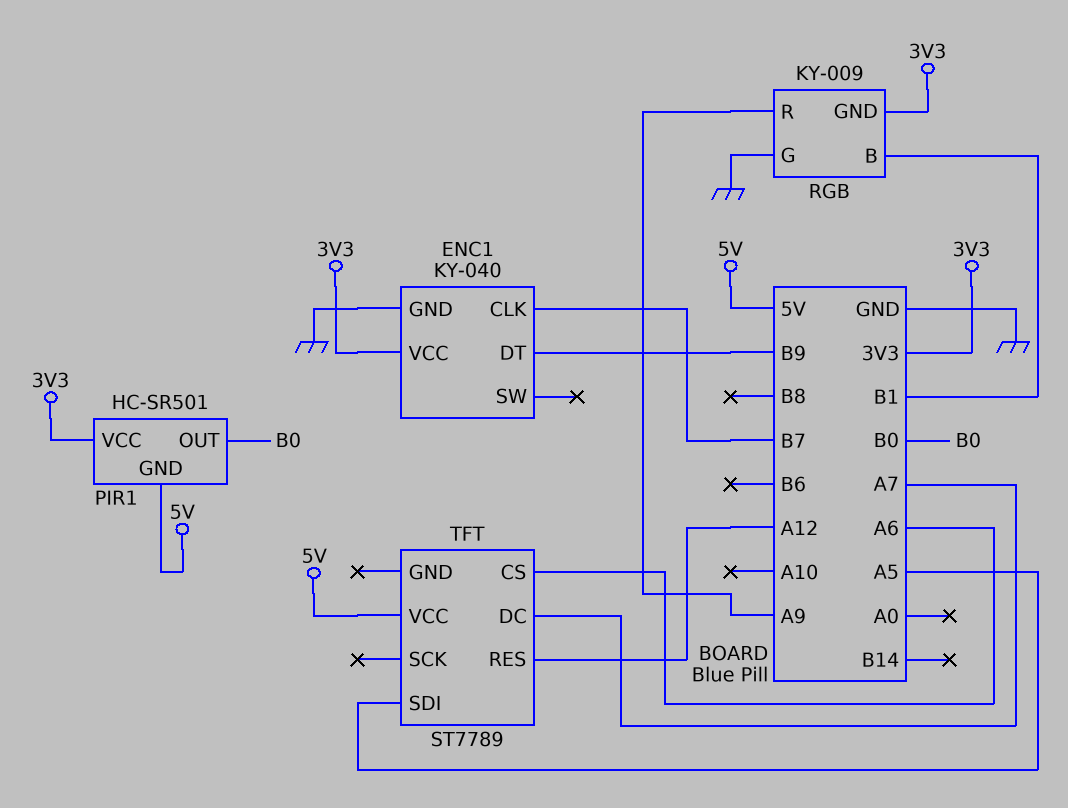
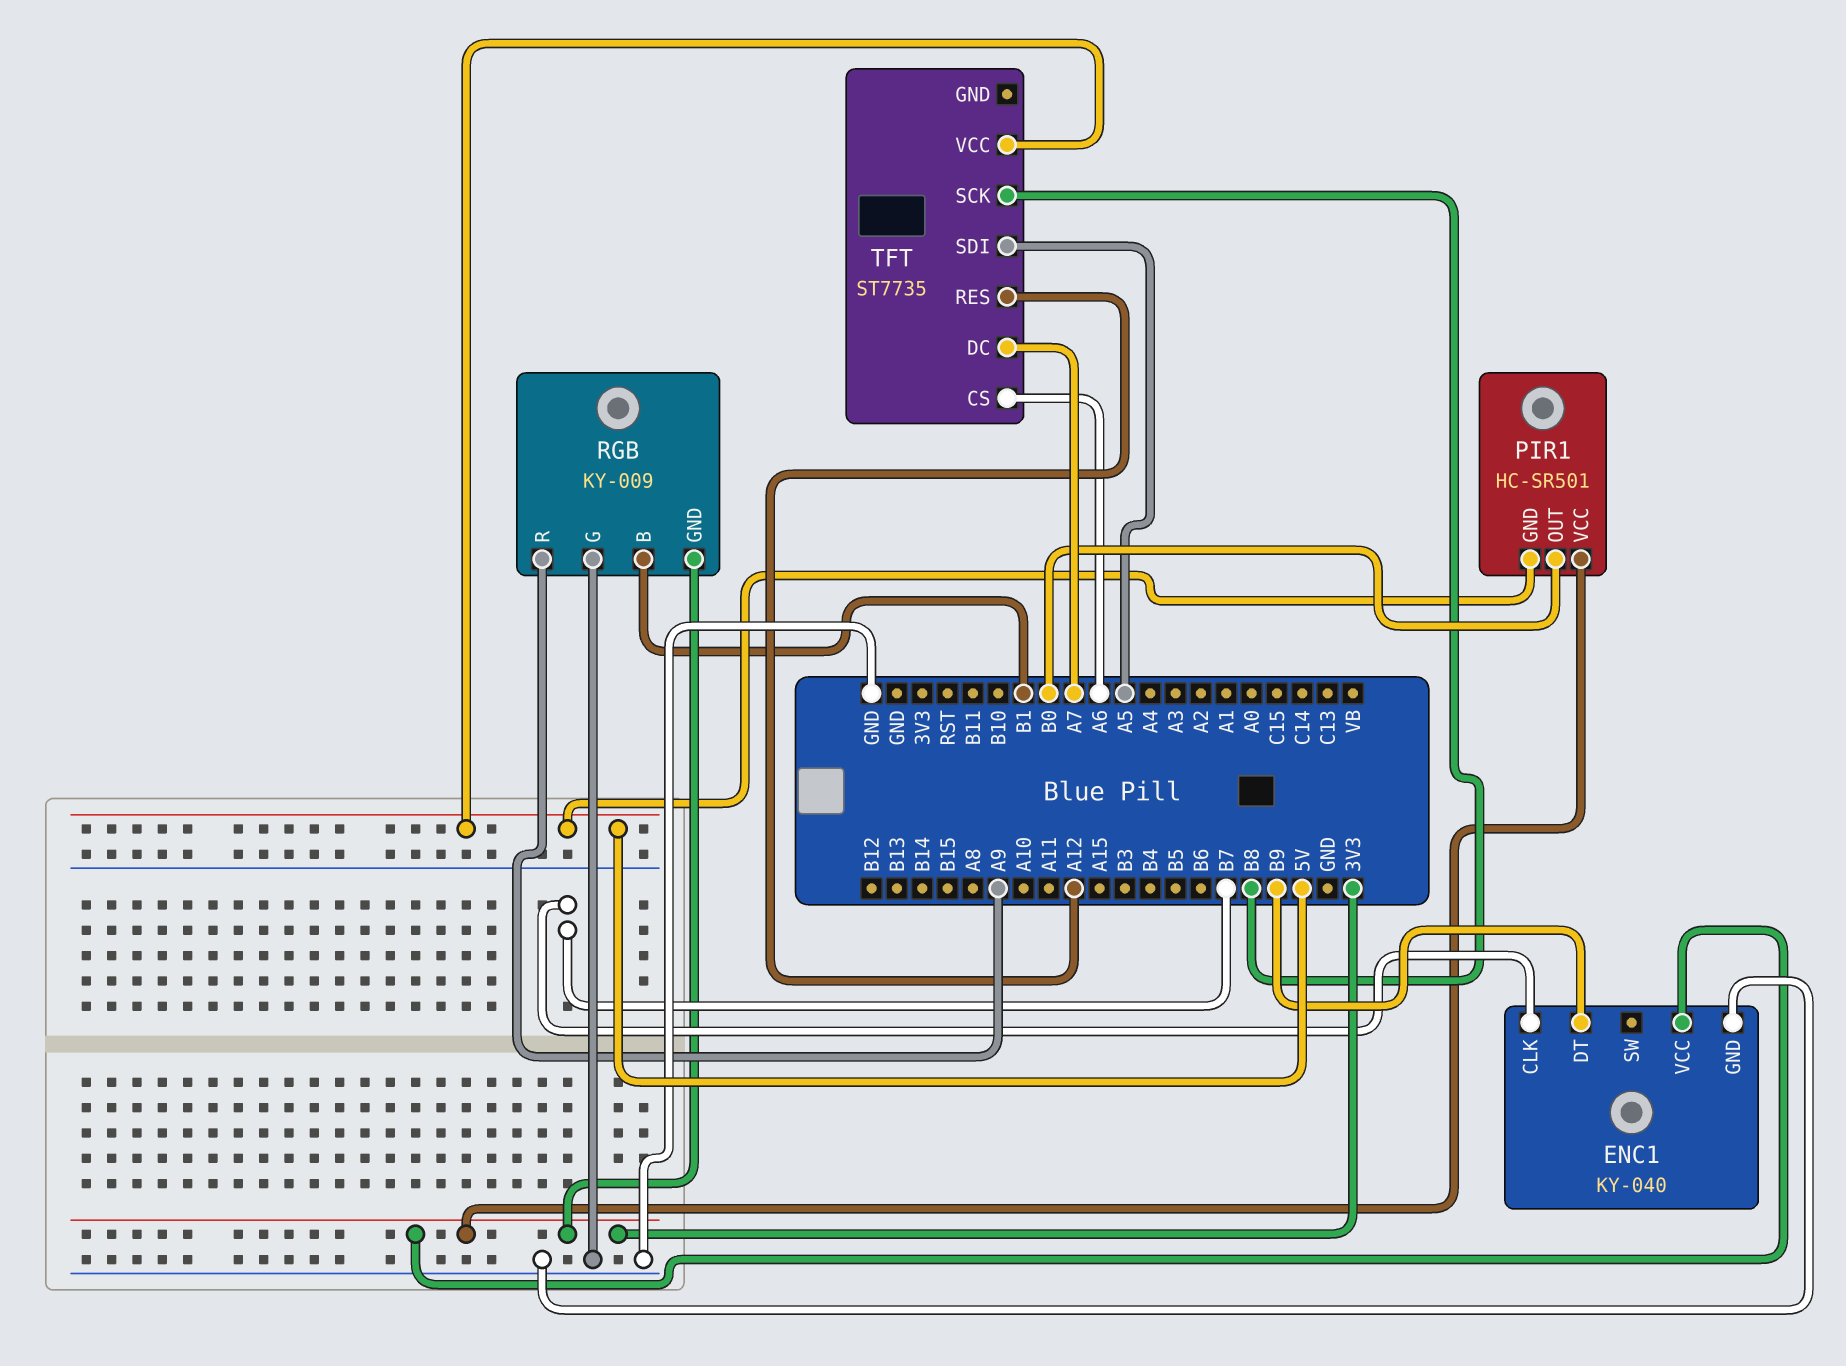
TFT: ST7789 -> ST7735
TFT pin SCK: none -> B8

